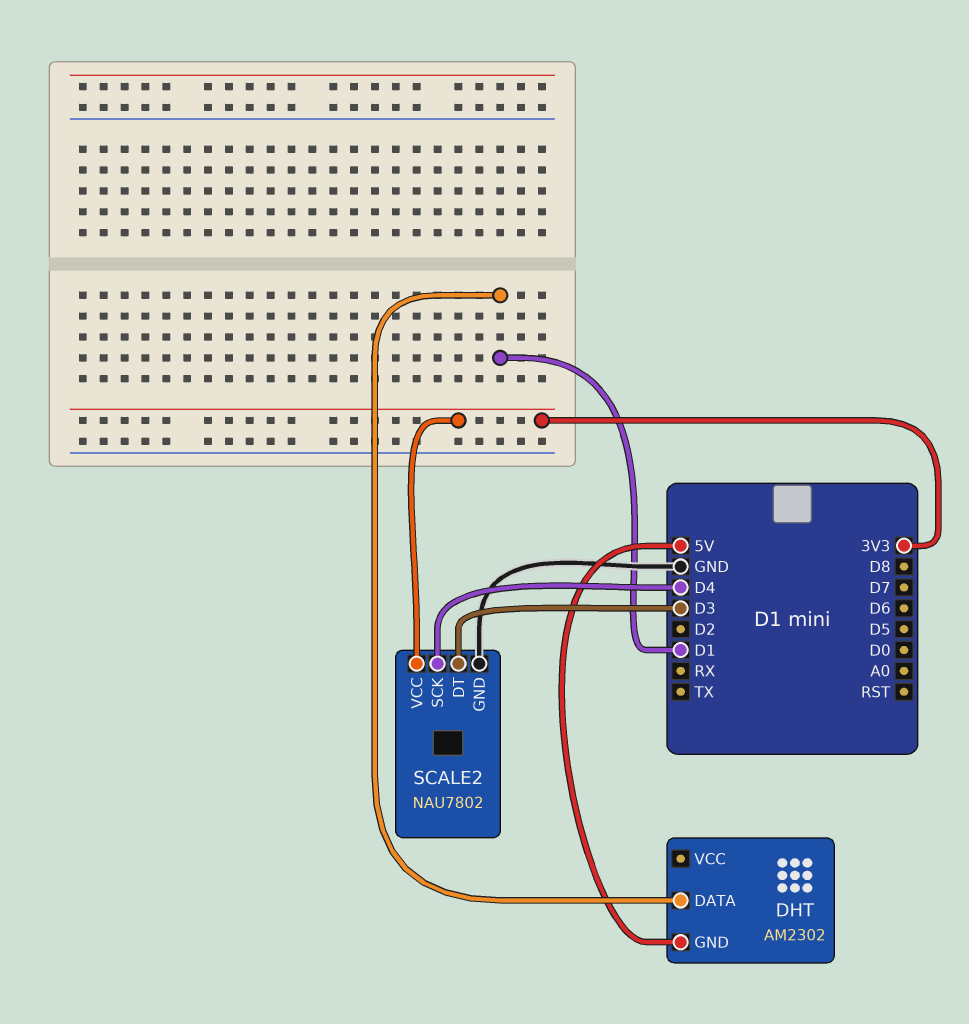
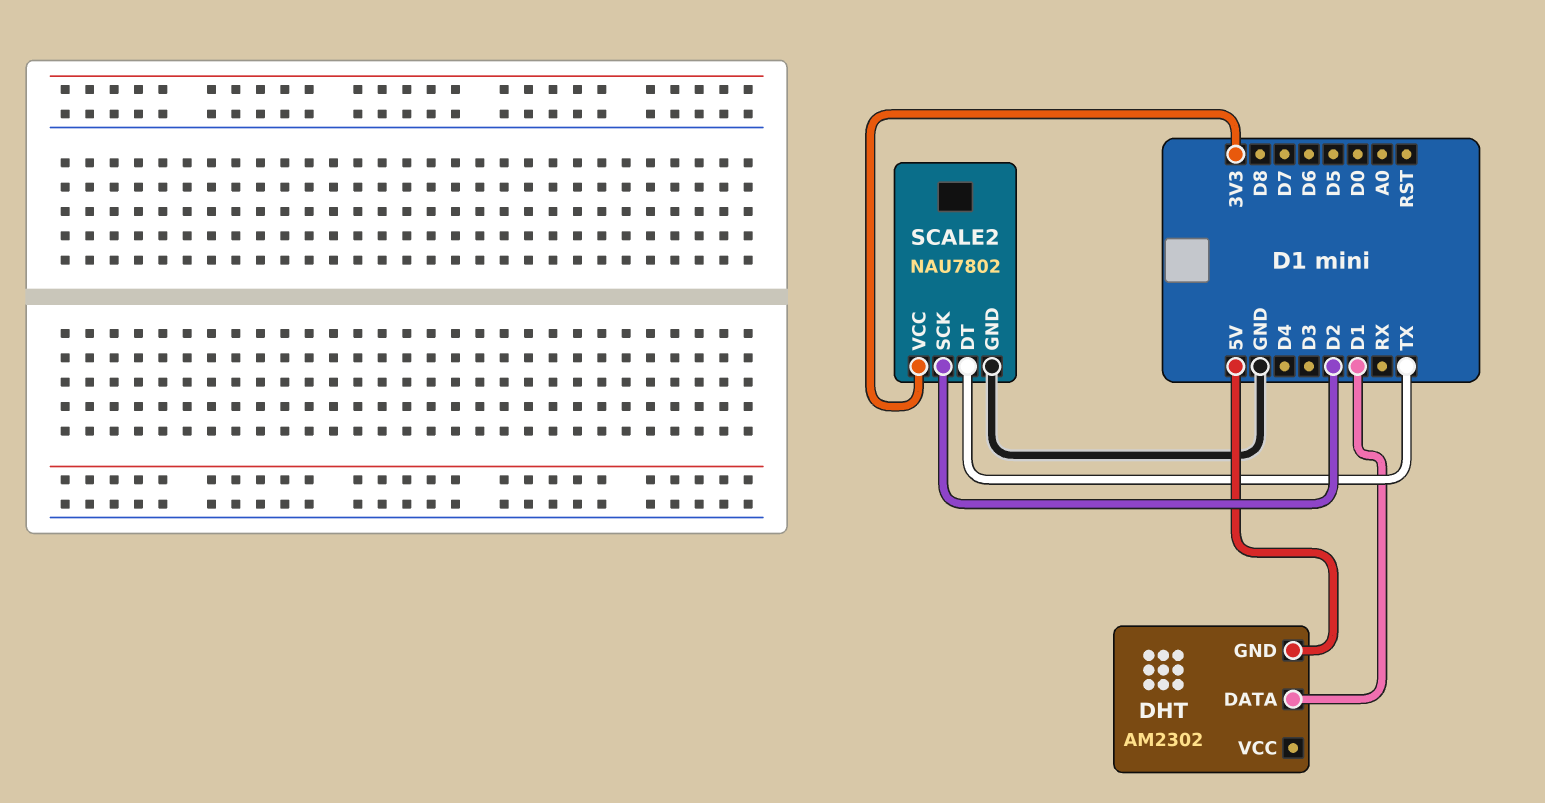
SCALE2 pin DT: D3 -> TX
SCALE2 pin SCK: D4 -> D2

